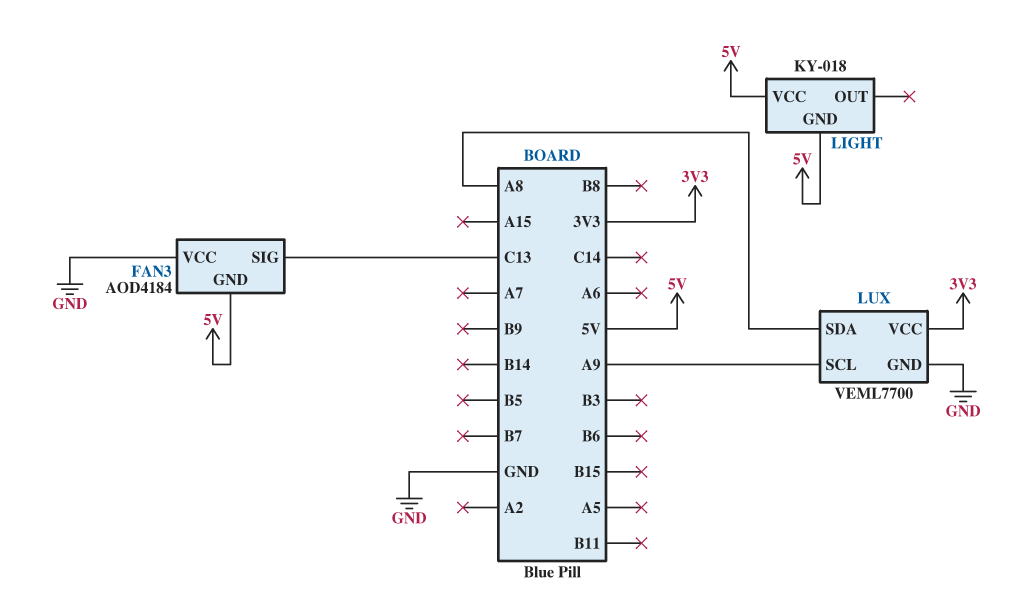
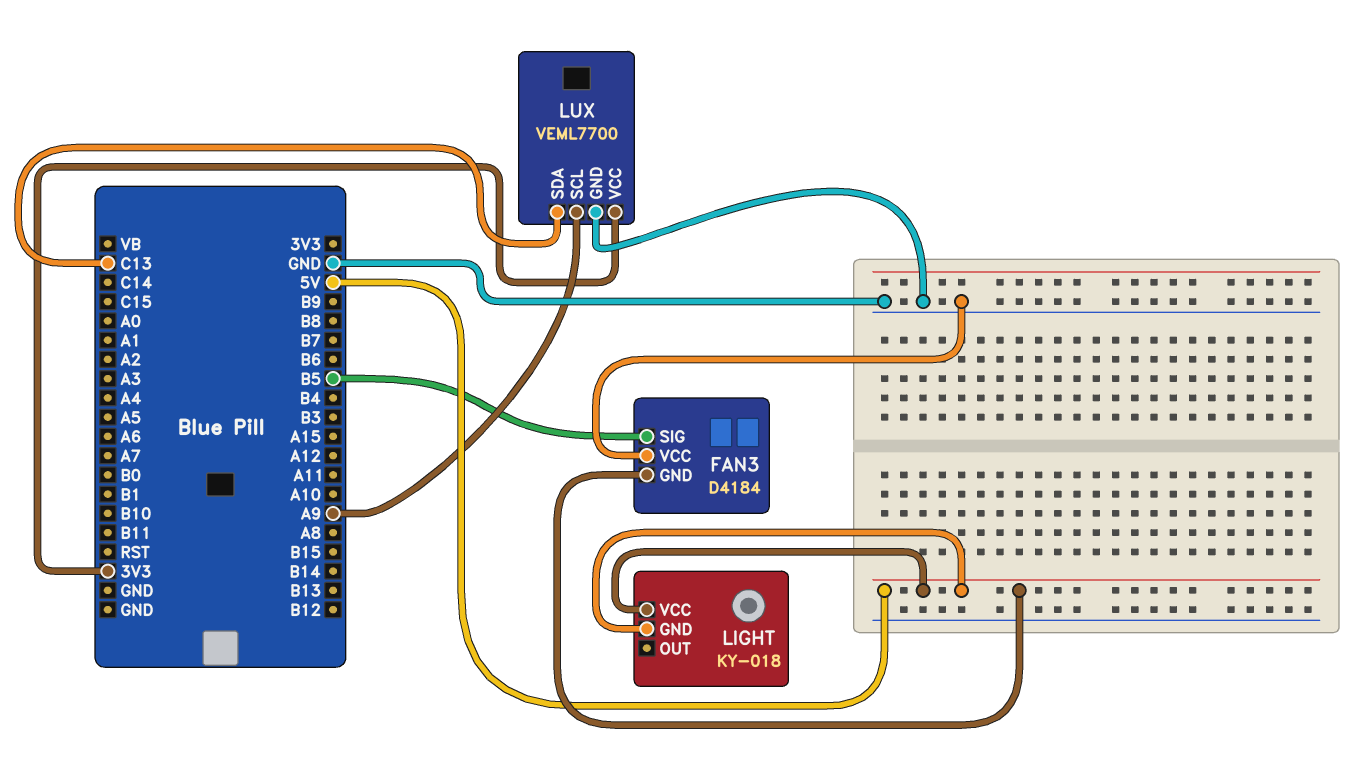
FAN3: AOD4184 -> D4184
FAN3 pin SIG: C13 -> B5
LUX pin SDA: A8 -> C13

